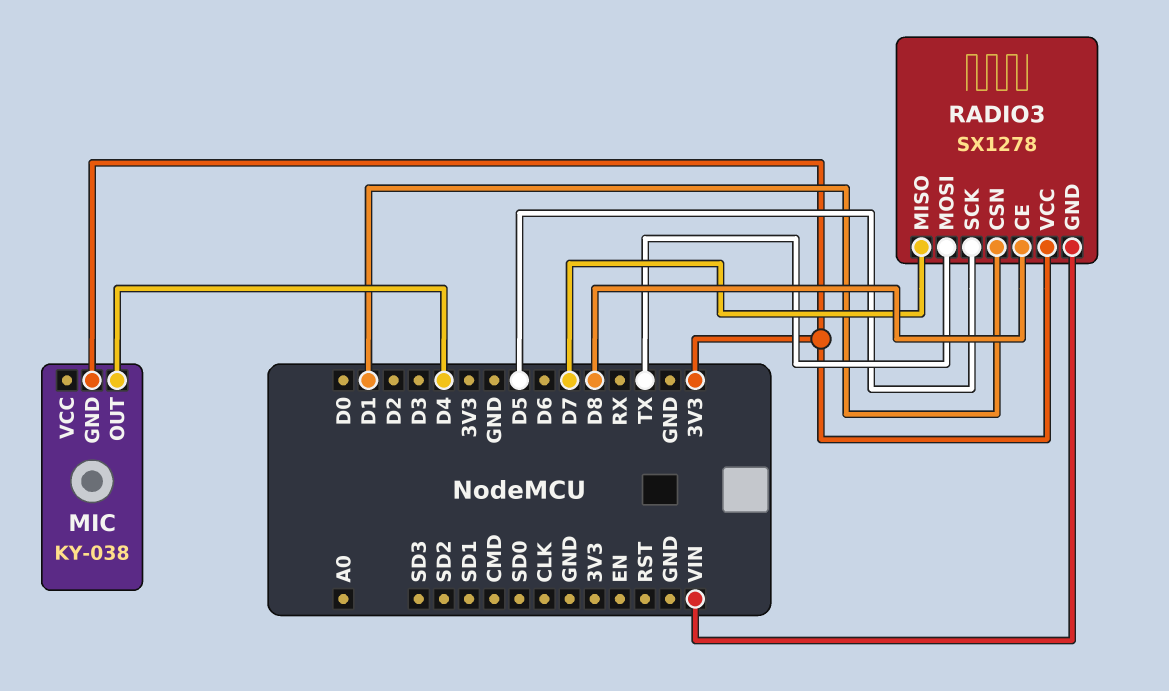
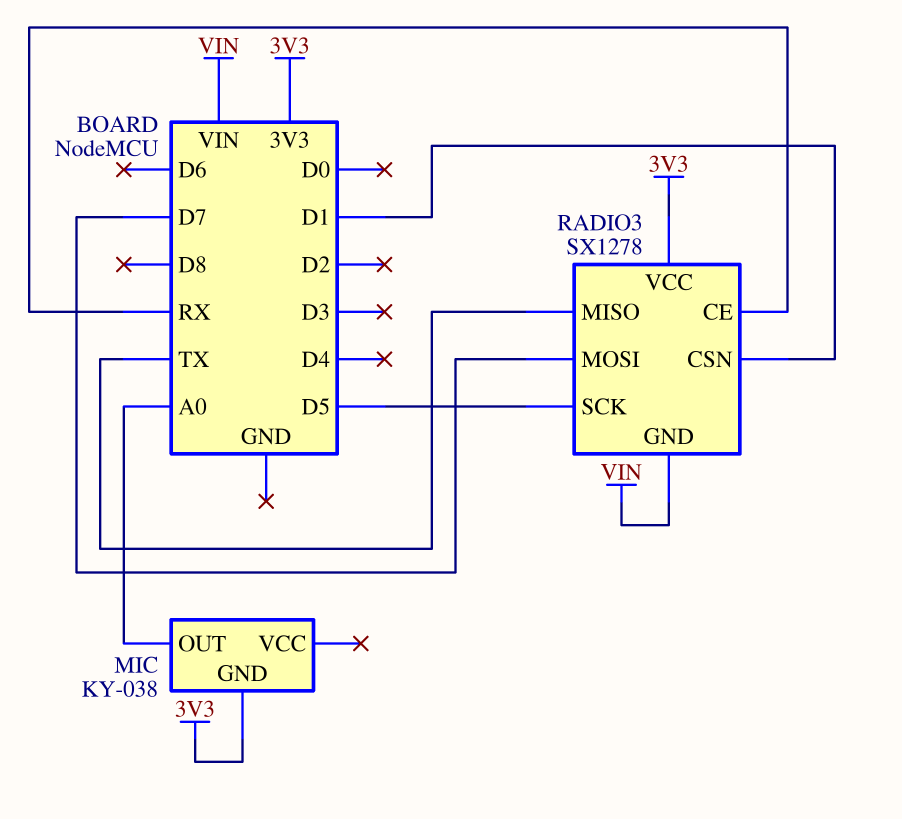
MIC pin OUT: D4 -> A0
RADIO3 pin CE: D8 -> RX
RADIO3 pin MISO: D7 -> TX
RADIO3 pin MOSI: TX -> D7

